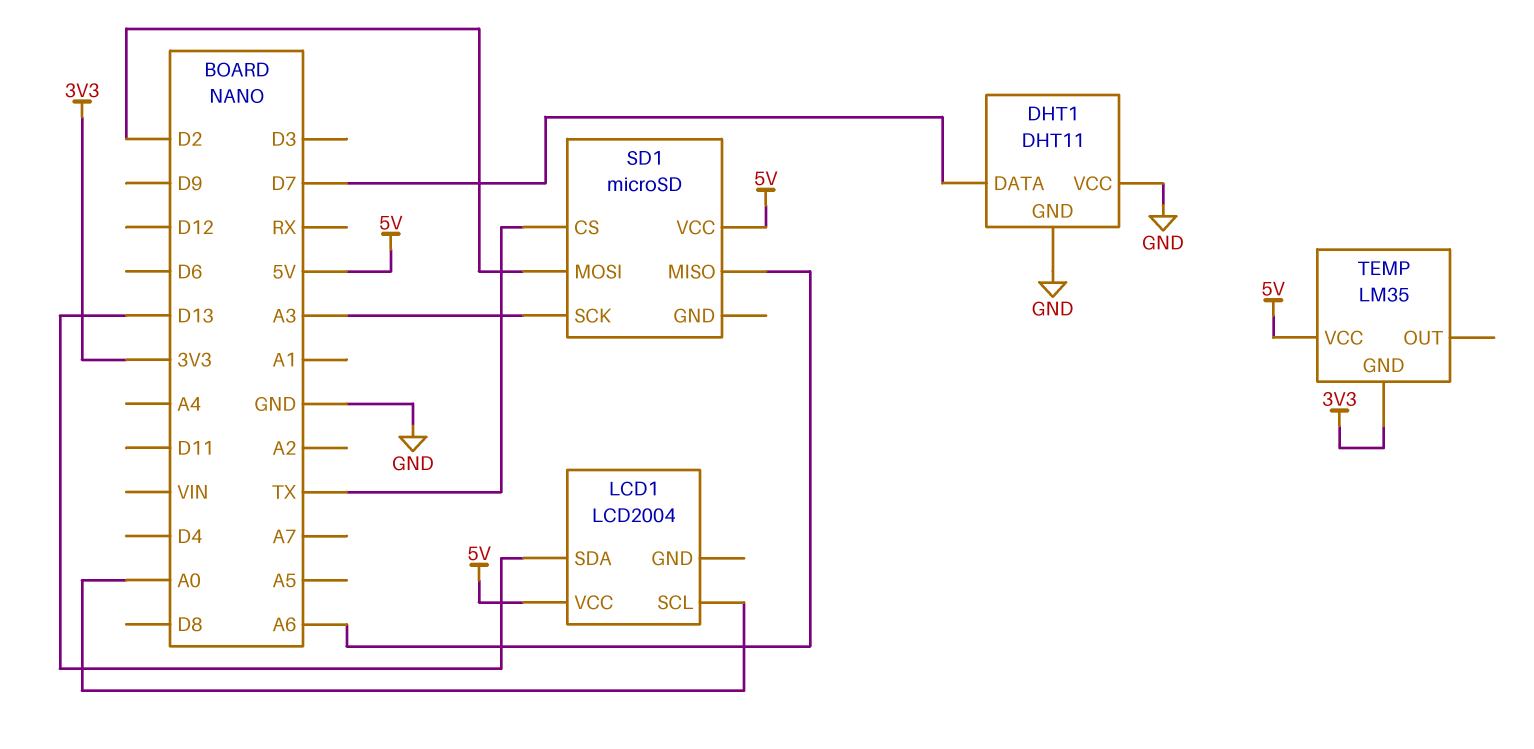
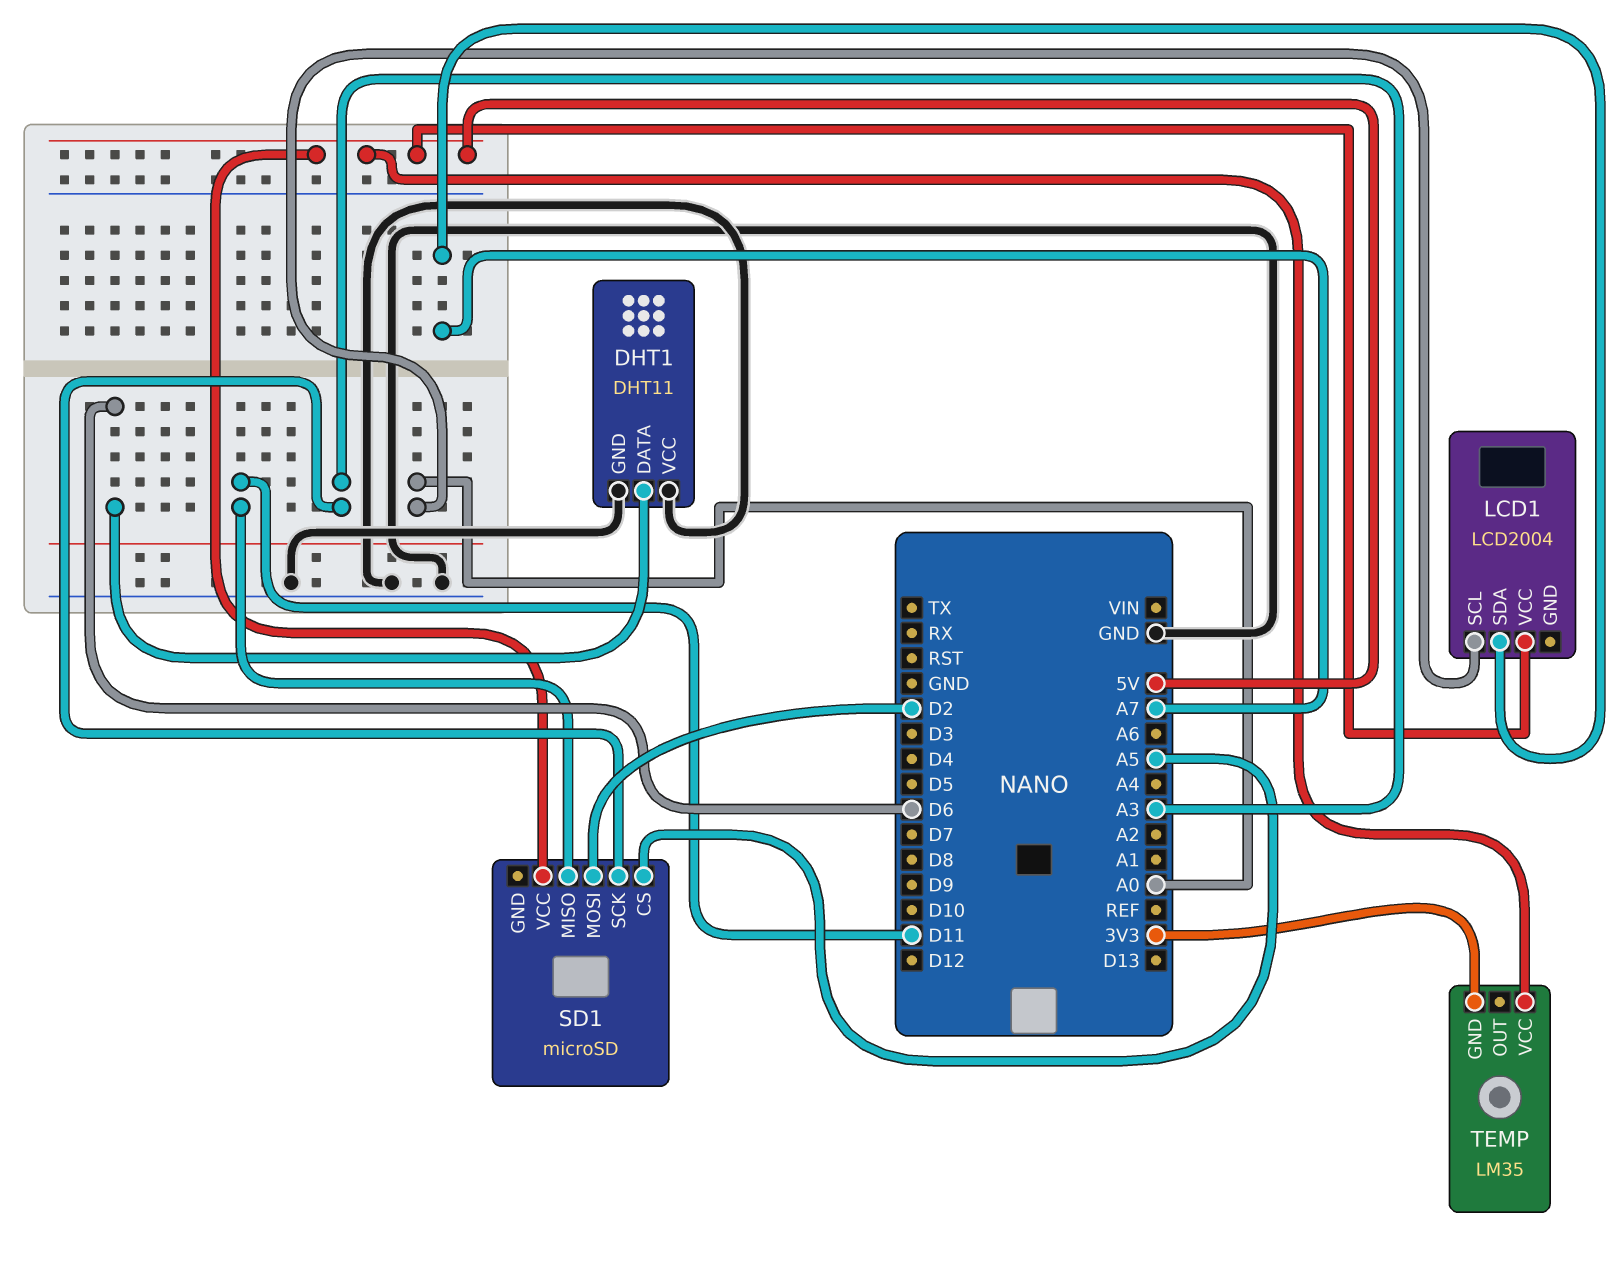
DHT1 pin DATA: D7 -> D6
LCD1 pin SDA: D13 -> A7
SD1 pin CS: TX -> A5
SD1 pin MISO: A6 -> D11

